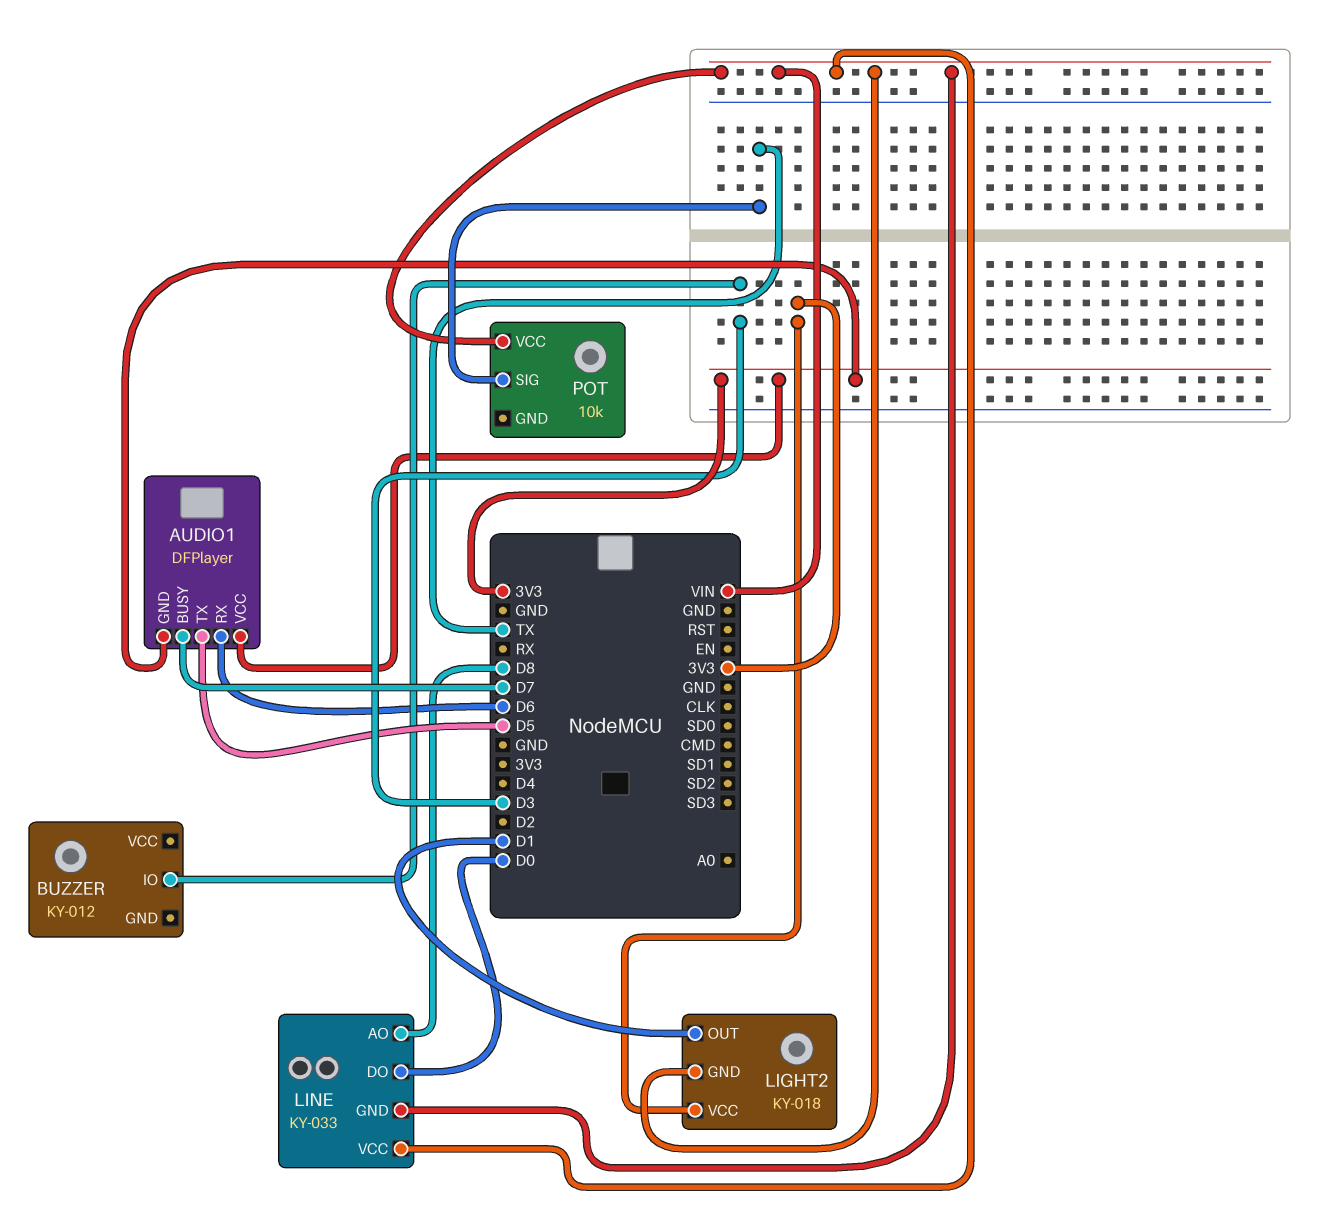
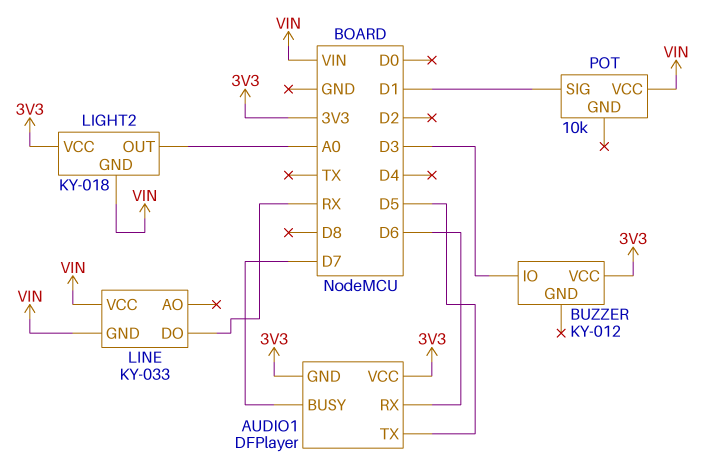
BUZZER pin VCC: none -> 3V3
LIGHT2 pin OUT: D1 -> A0
LINE pin AO: D8 -> none
LINE pin DO: D0 -> RX
POT pin SIG: TX -> D1

